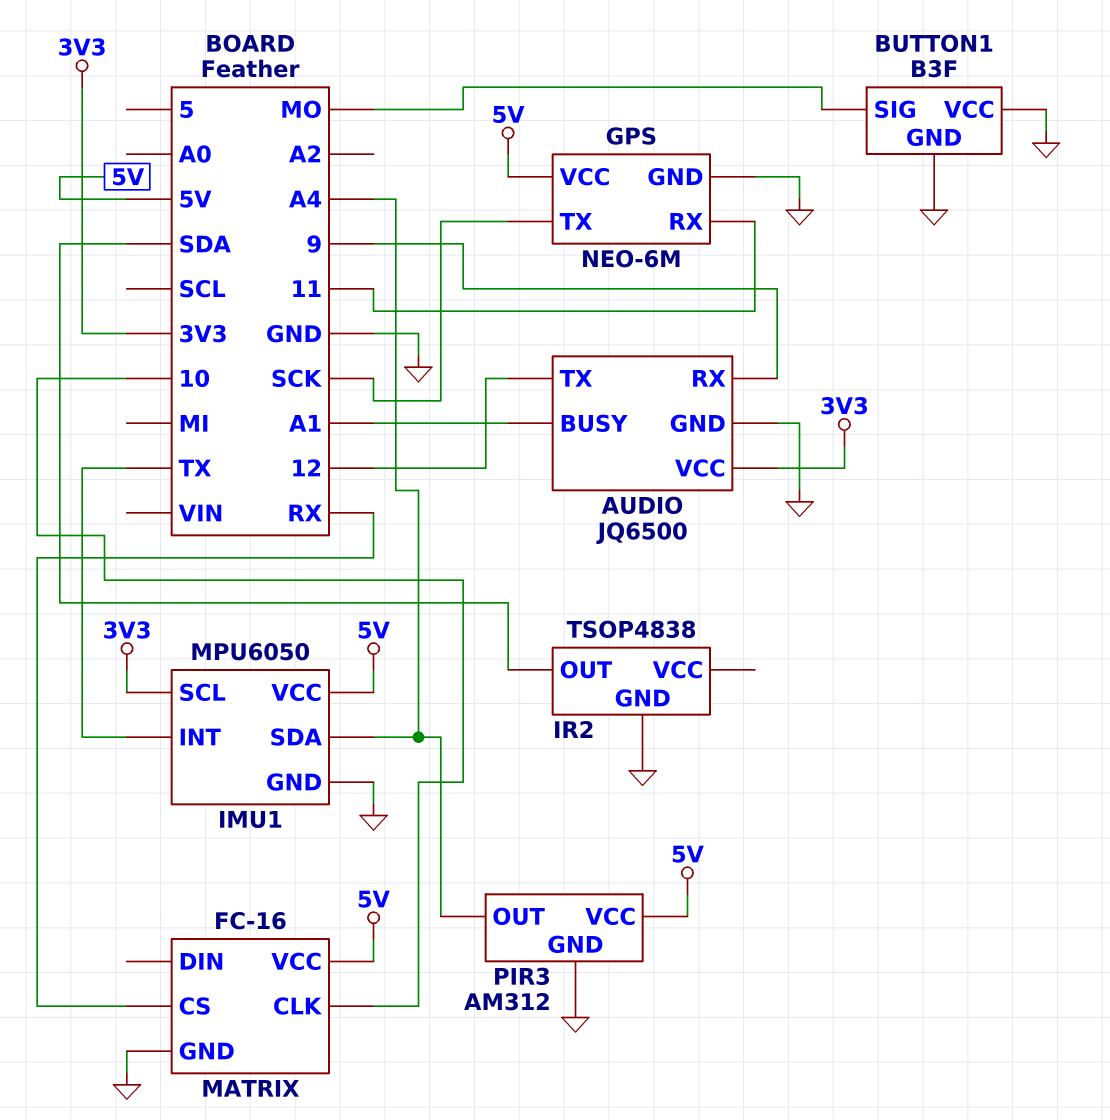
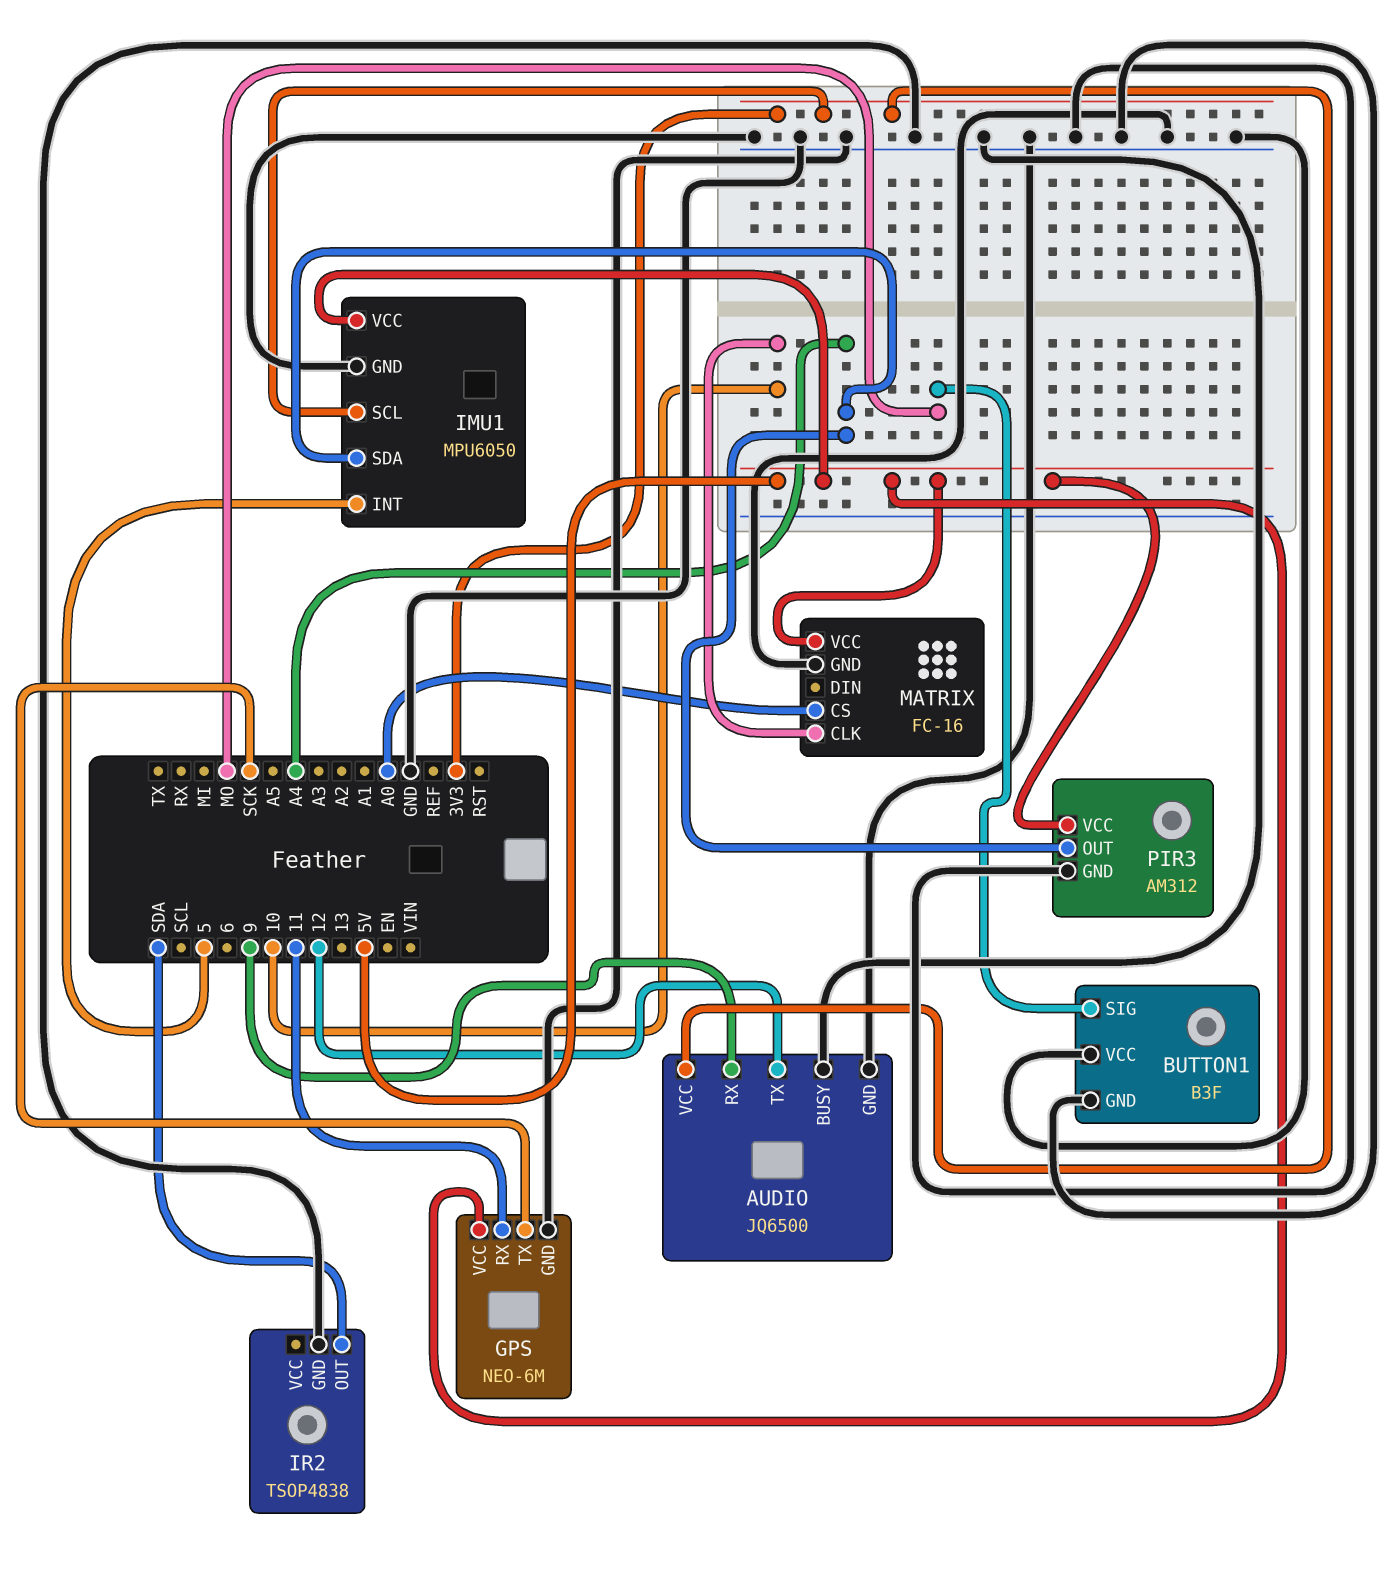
AUDIO pin BUSY: A1 -> GND
IMU1 pin INT: TX -> 5
MATRIX pin CS: RX -> A0

